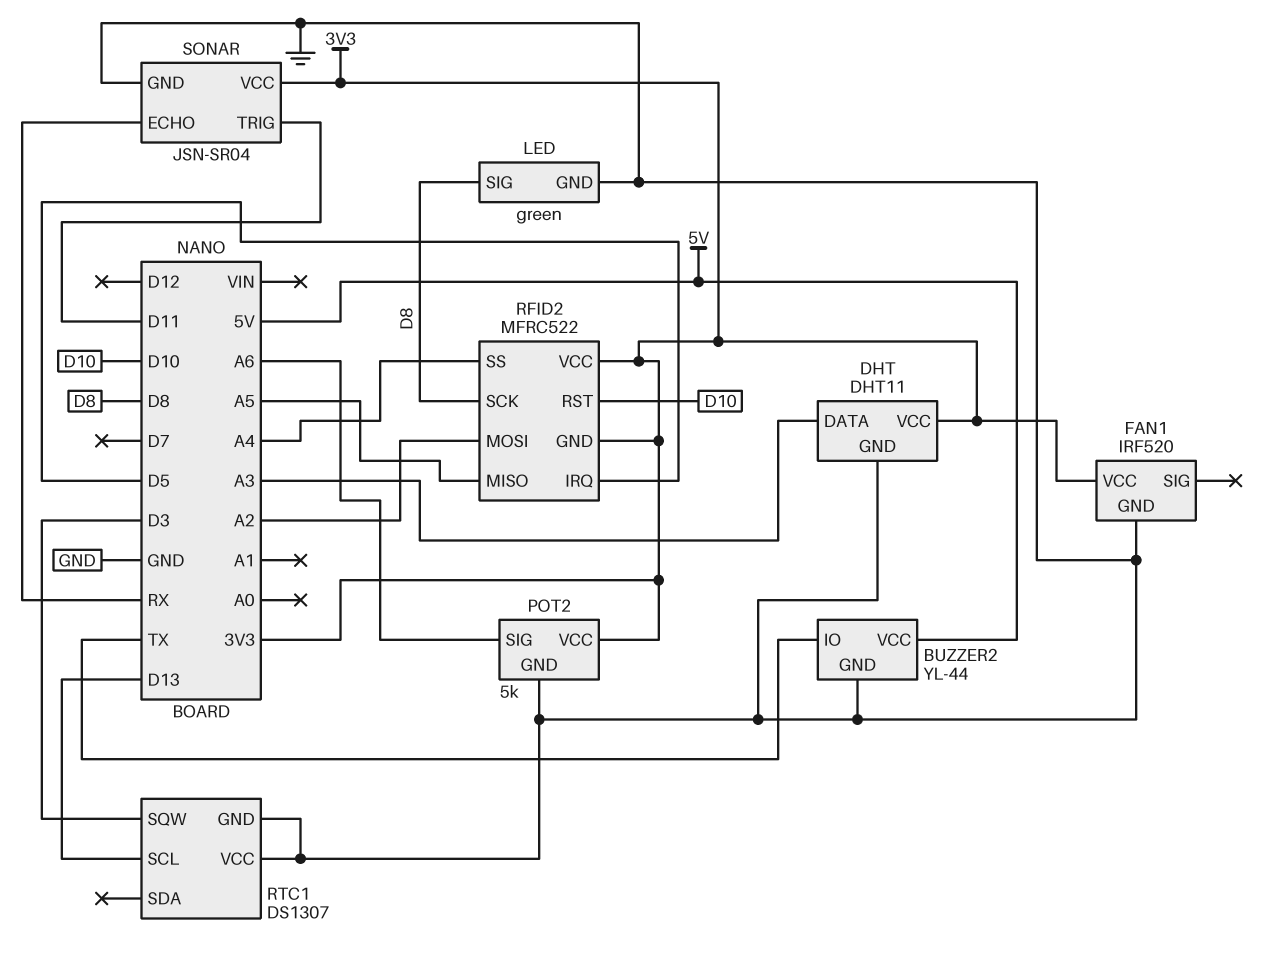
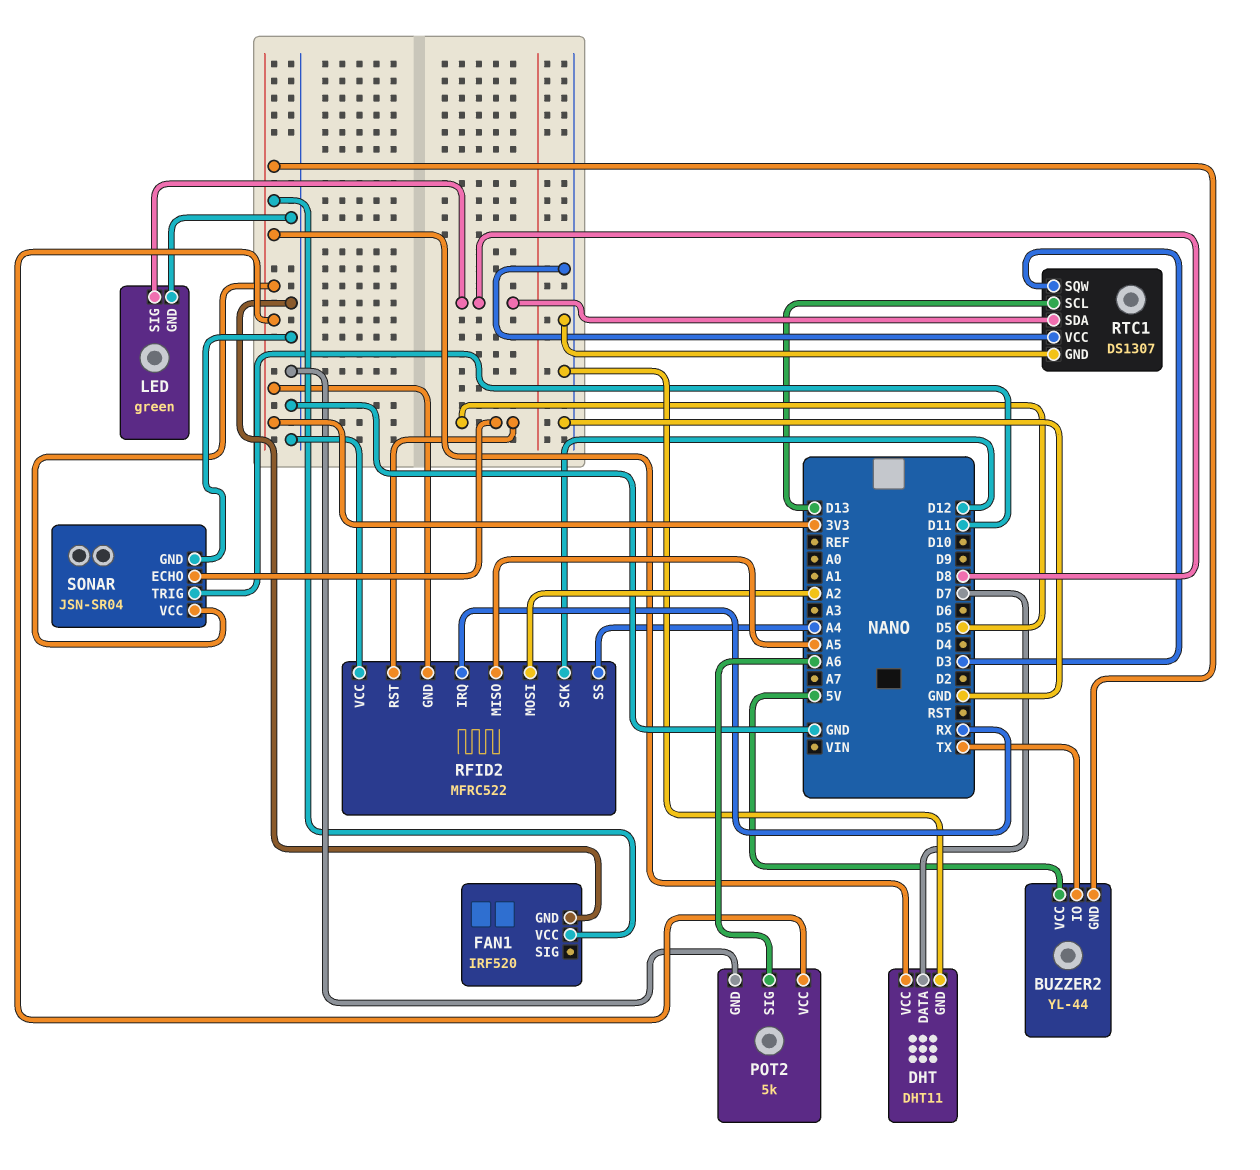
BUZZER2 pin GND: GND -> 3V3
DHT pin DATA: A3 -> D7
RFID2 pin IRQ: D5 -> RX
RFID2 pin RST: D10 -> D5
RFID2 pin SCK: D8 -> D12
RFID2 pin VCC: 3V3 -> GND
RTC1 pin SDA: none -> D8
SONAR pin ECHO: RX -> D5

